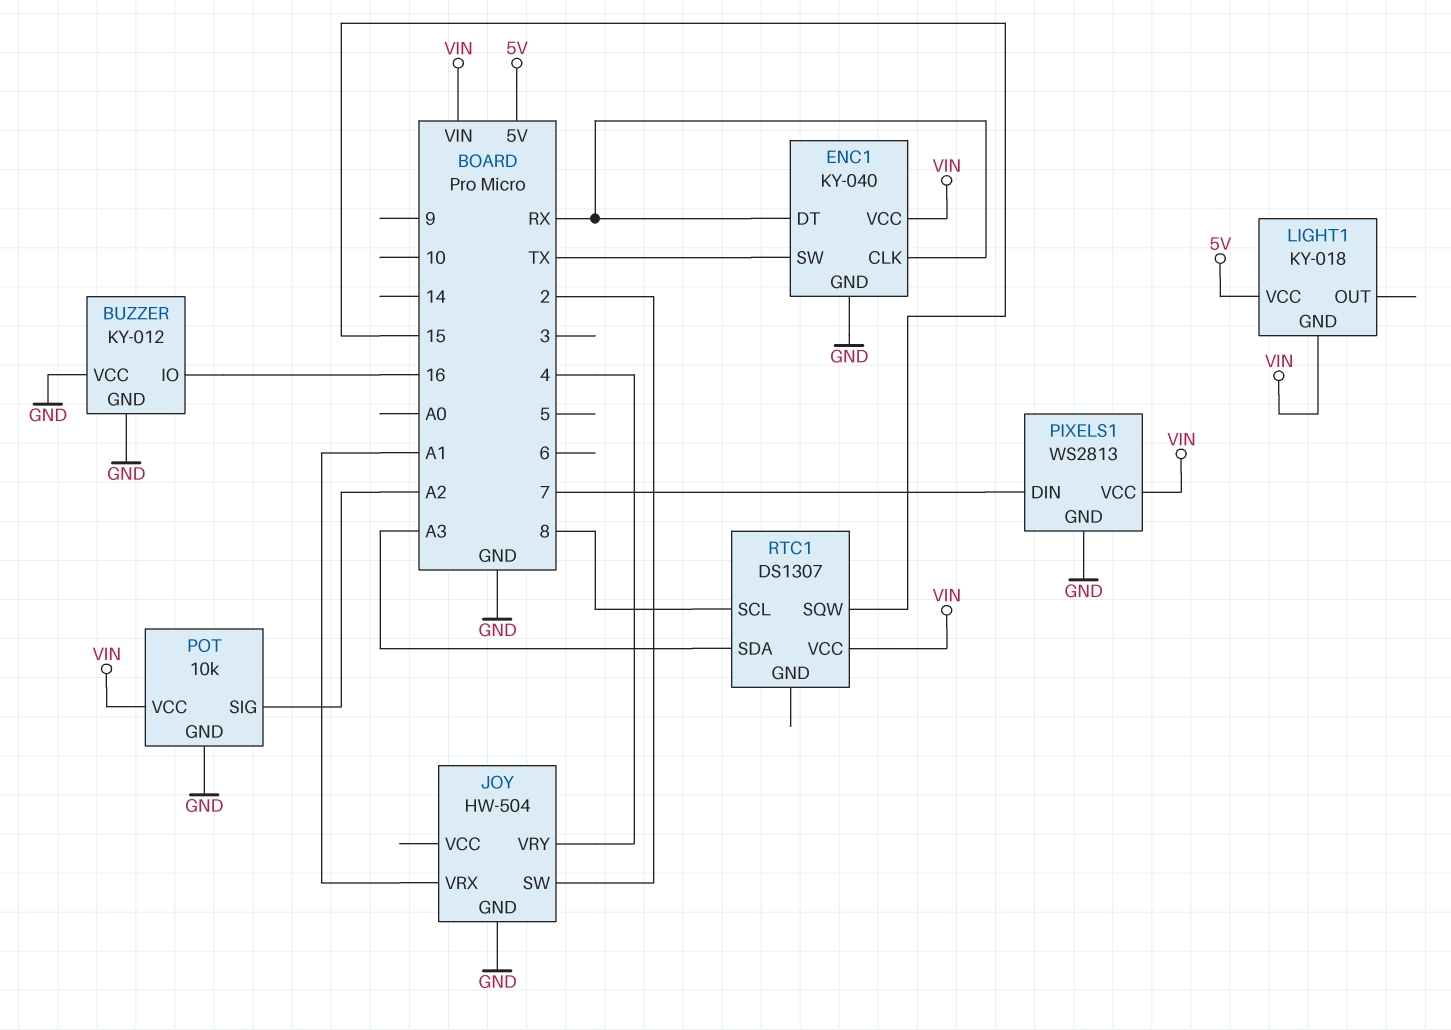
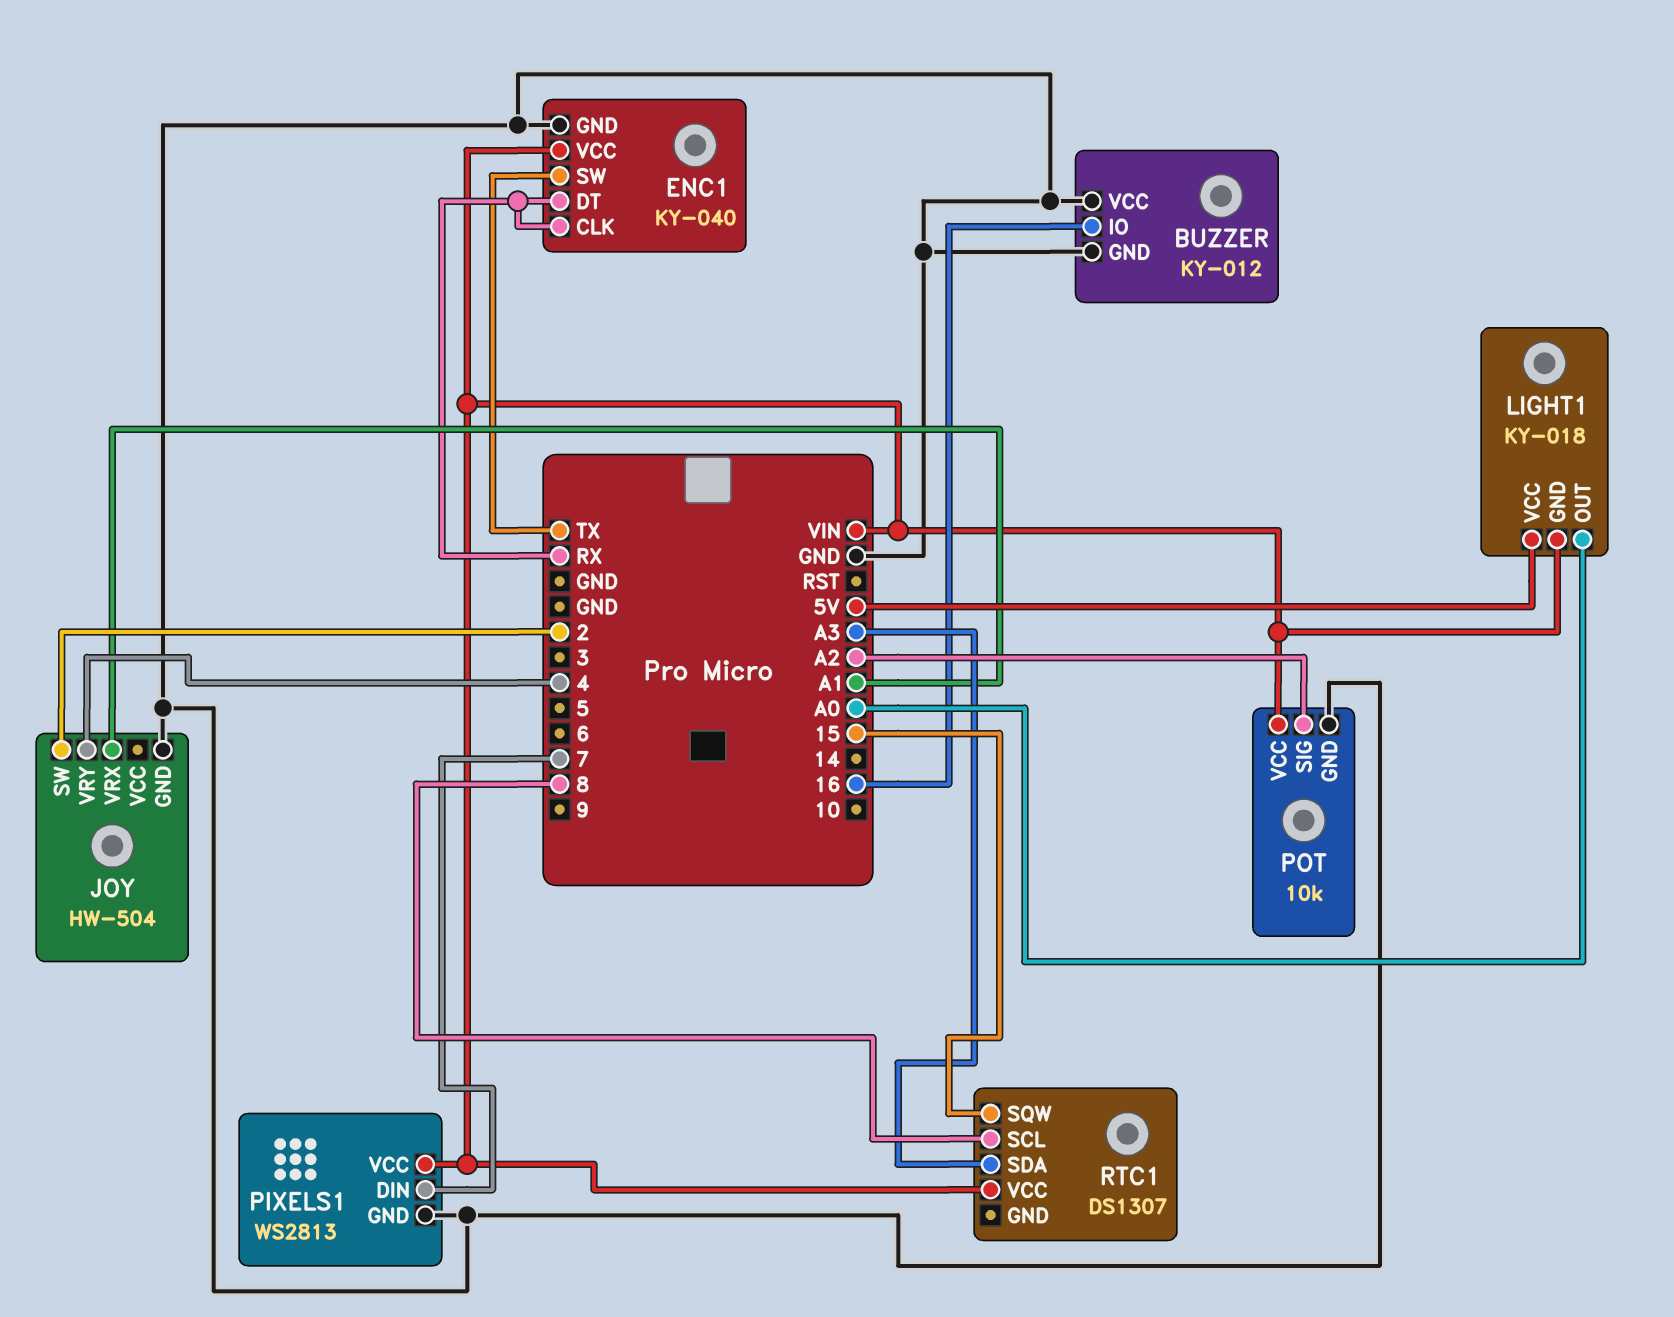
LIGHT1 pin OUT: none -> A0

